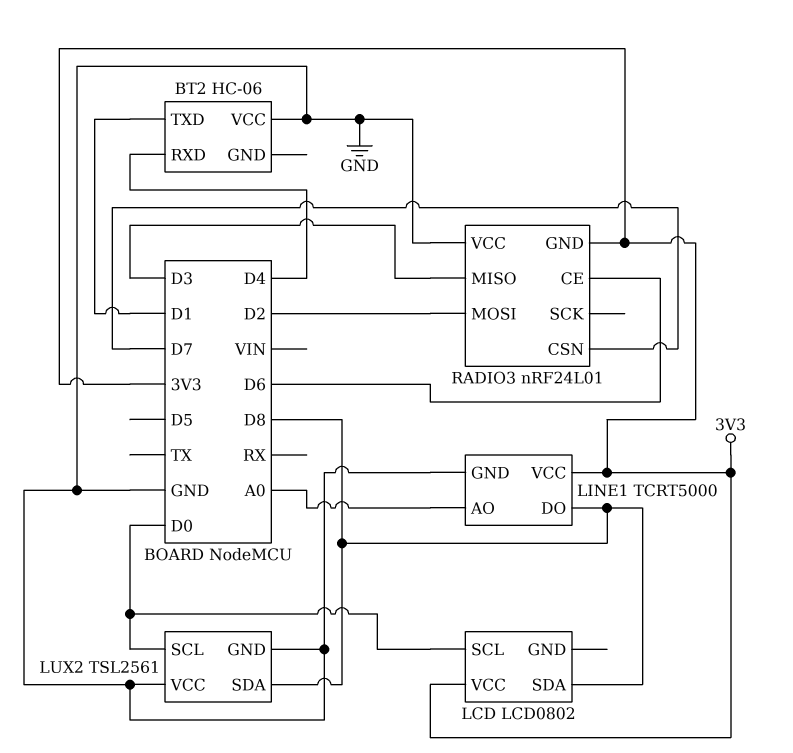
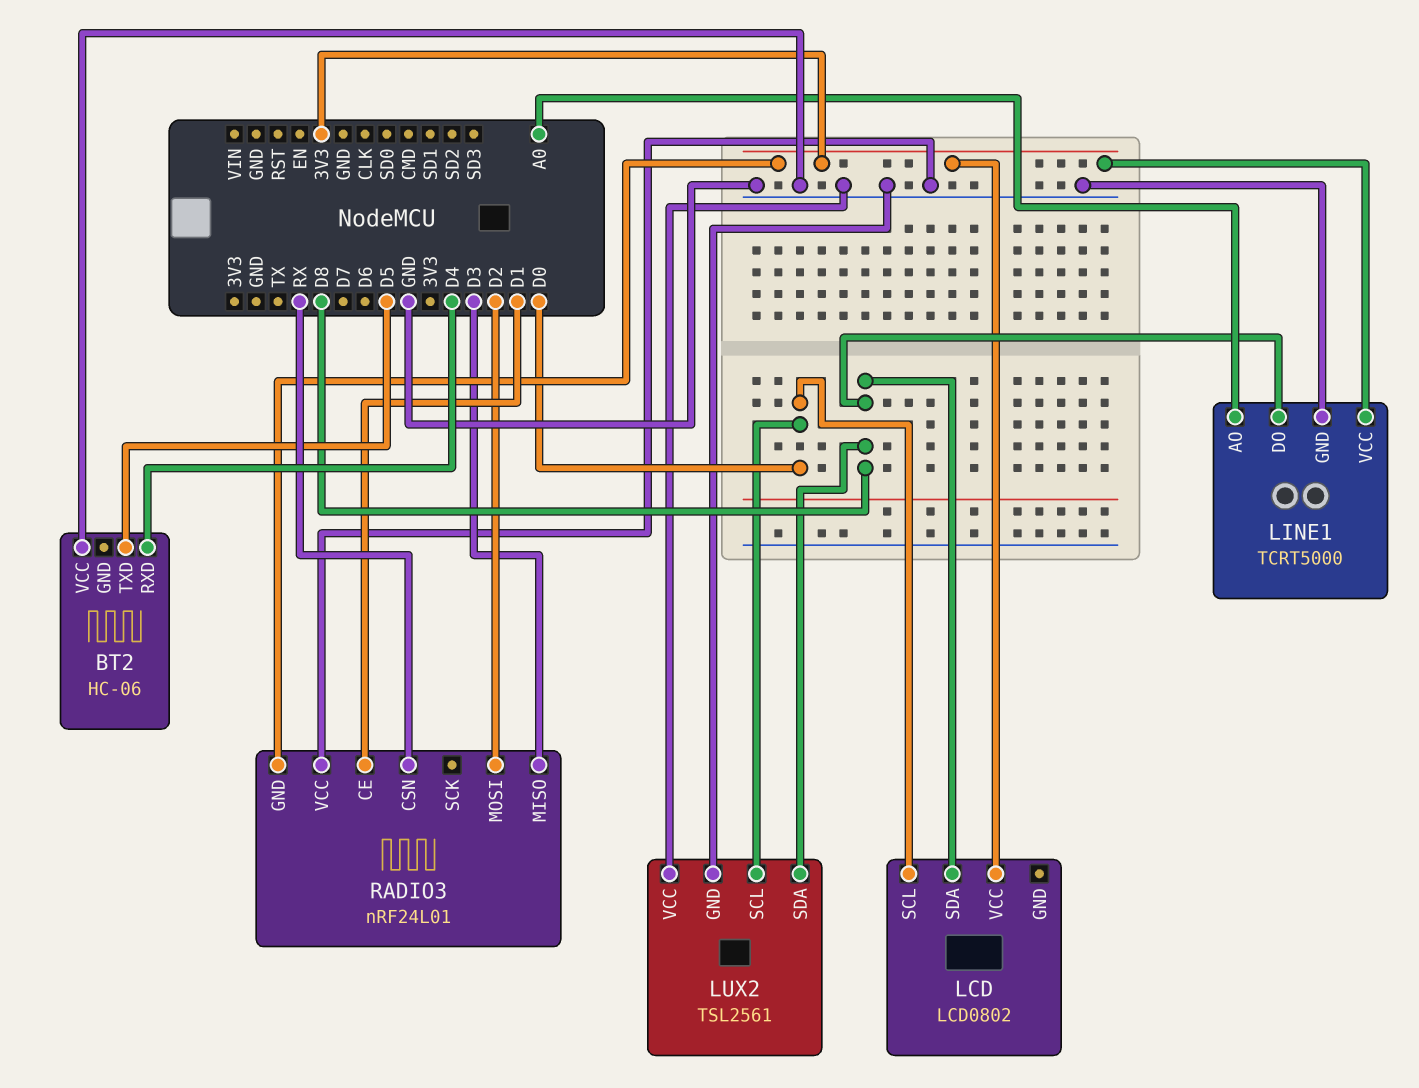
BT2 pin TXD: D1 -> D5
RADIO3 pin CE: D6 -> D1
RADIO3 pin CSN: D7 -> RX

